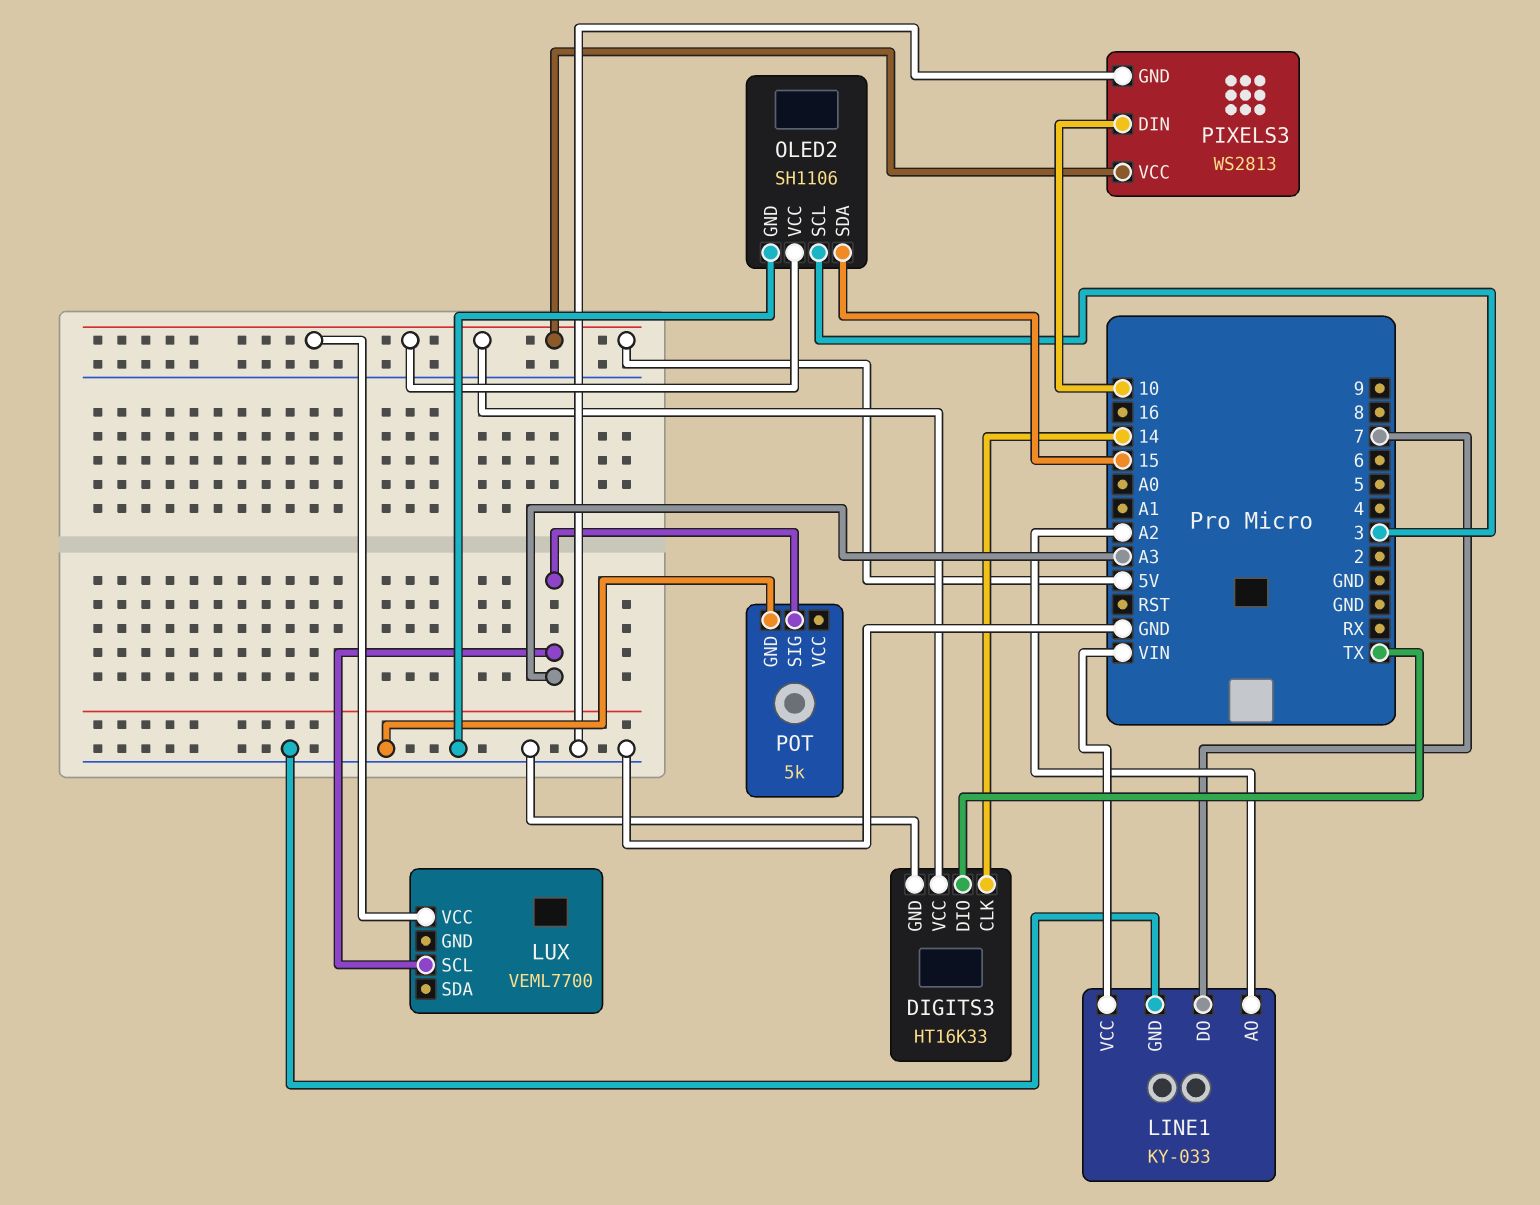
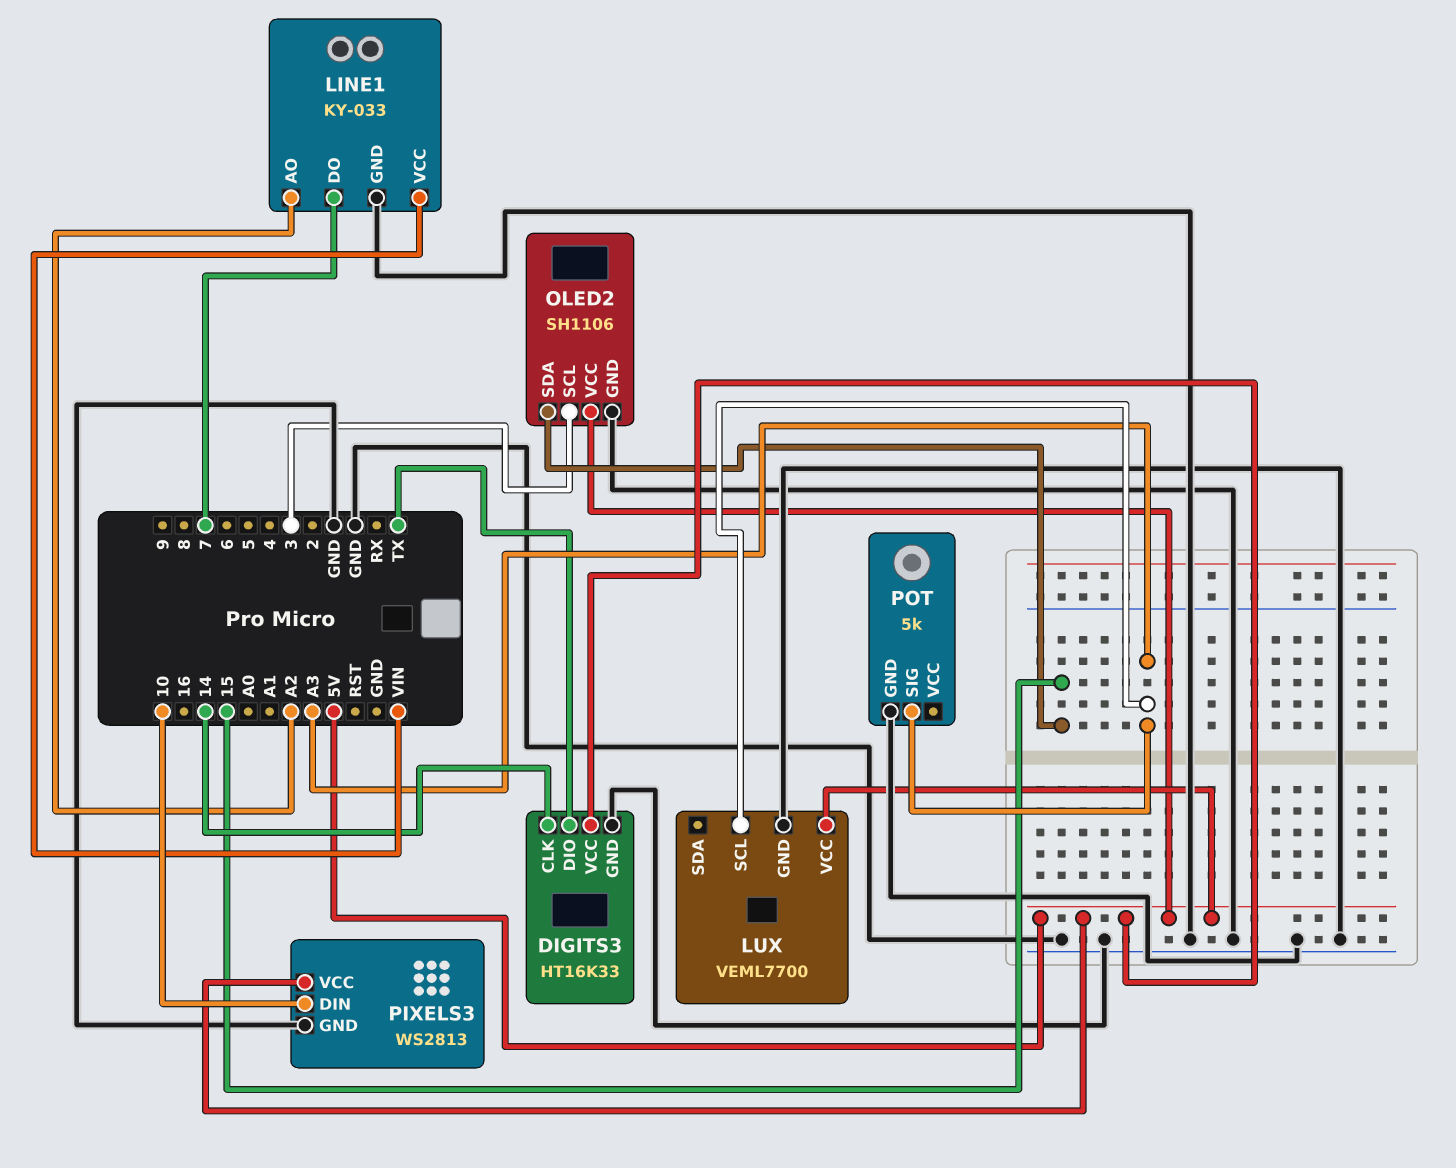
LUX pin GND: none -> GND

